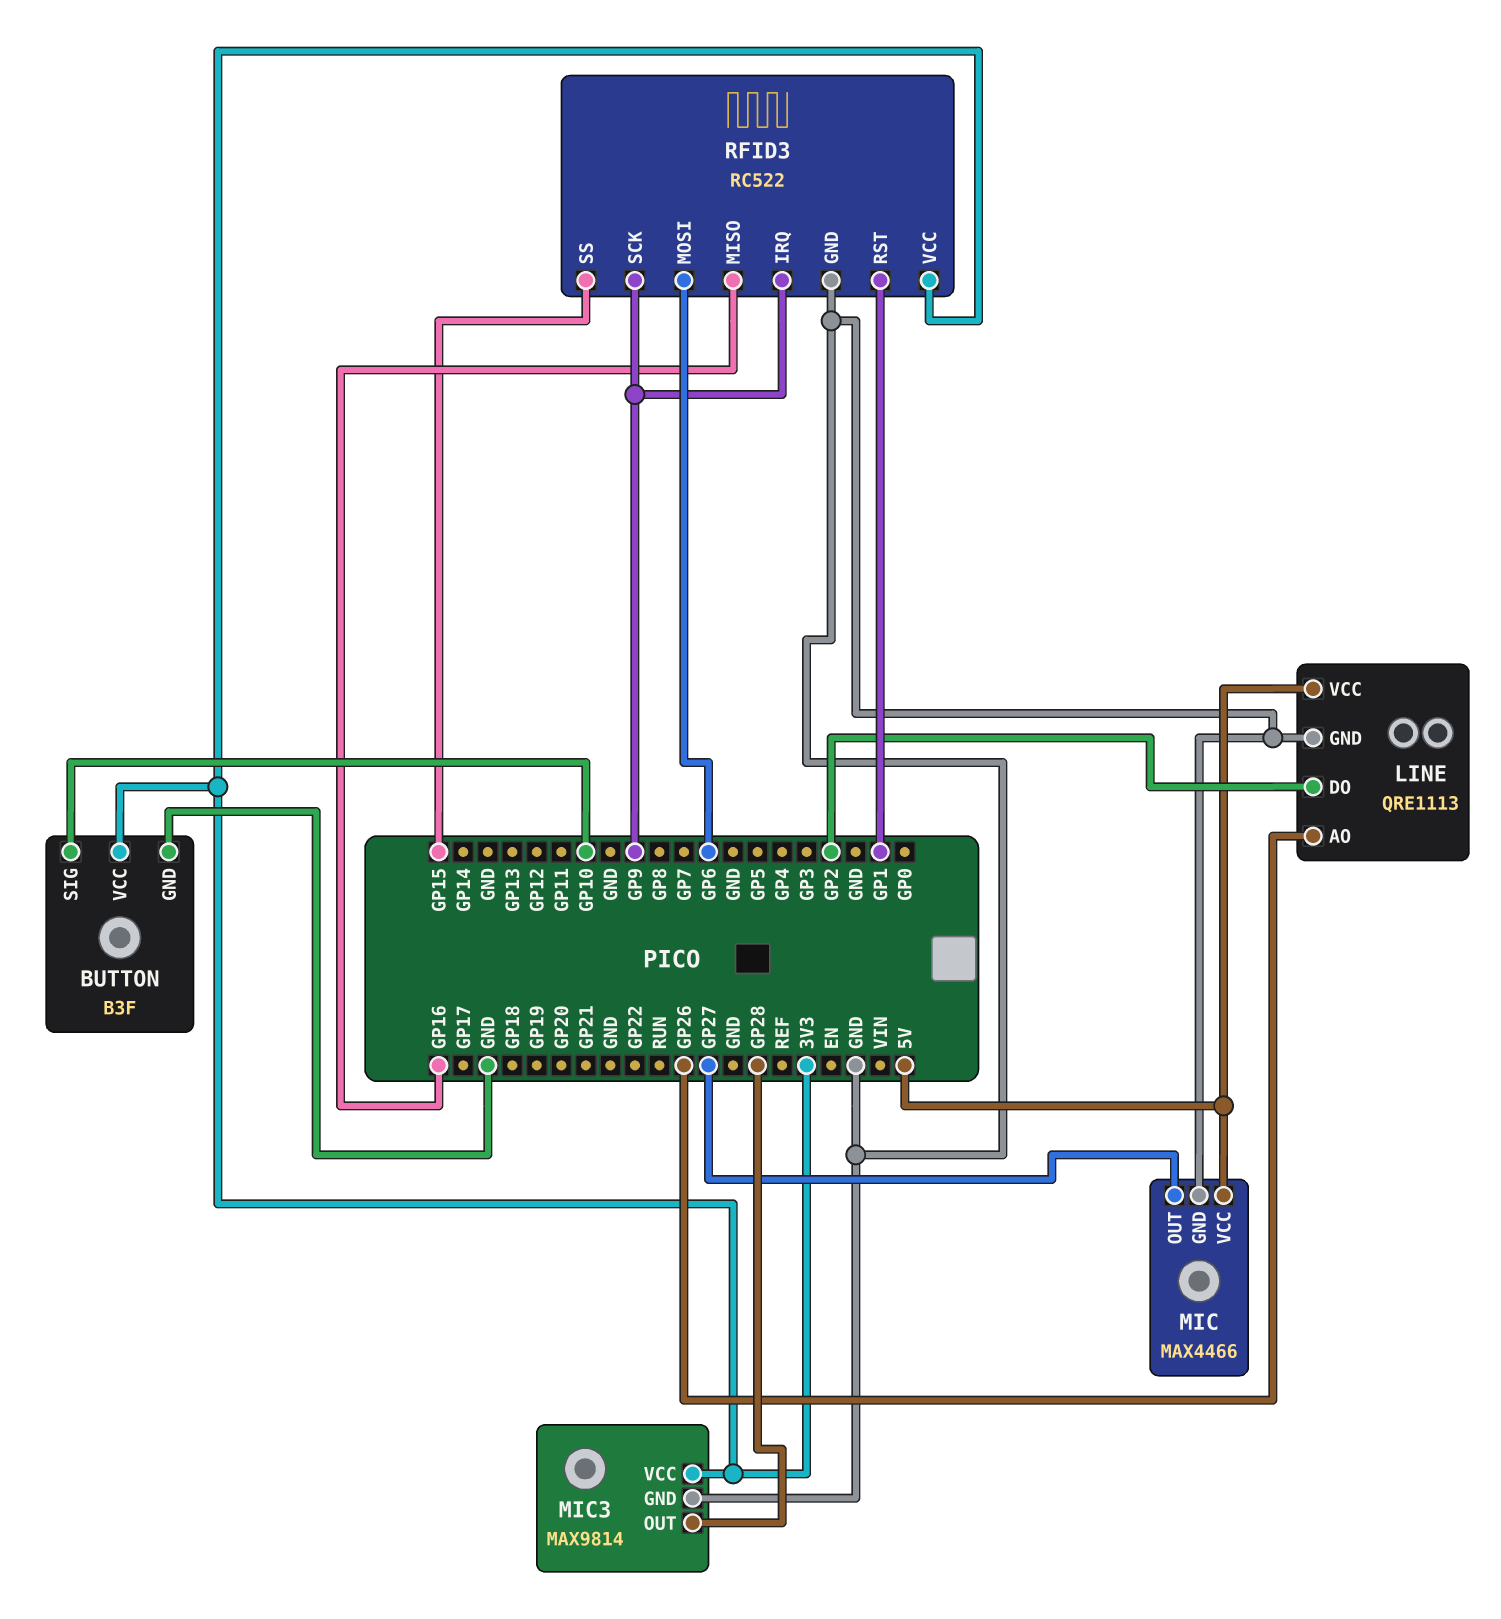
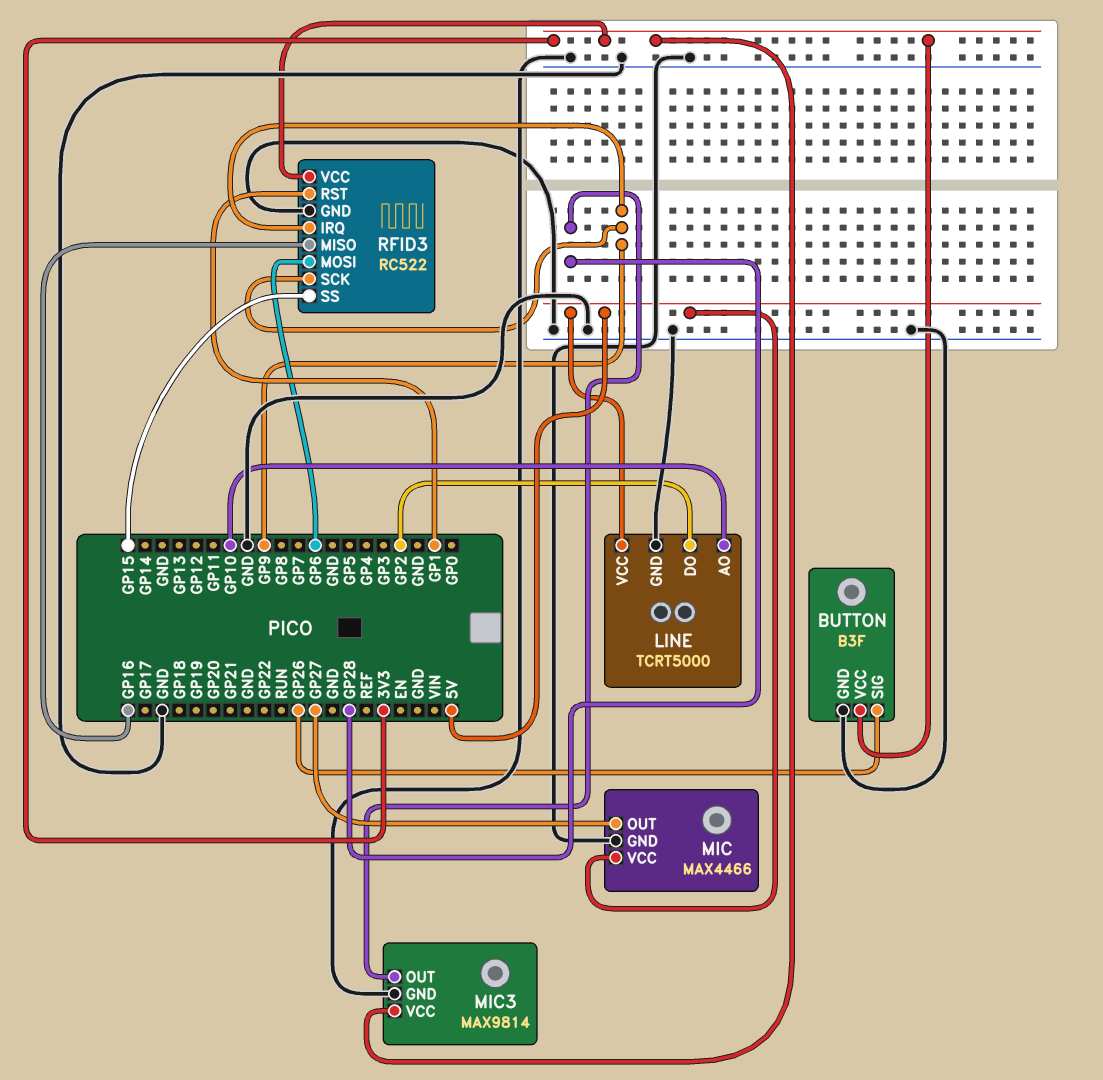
BUTTON pin SIG: GP10 -> GP26
LINE: QRE1113 -> TCRT5000
LINE pin AO: GP26 -> GP10

